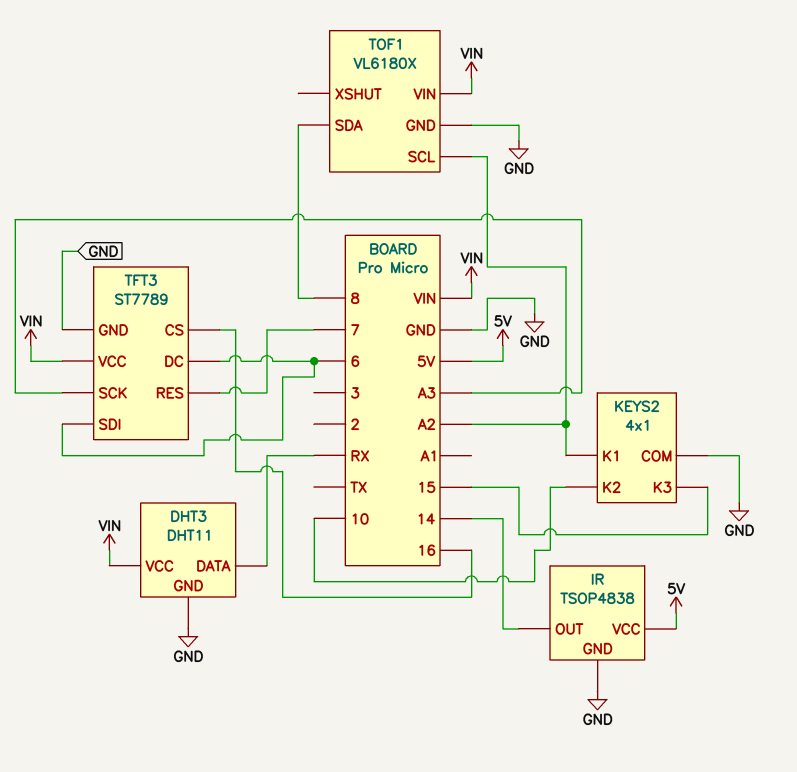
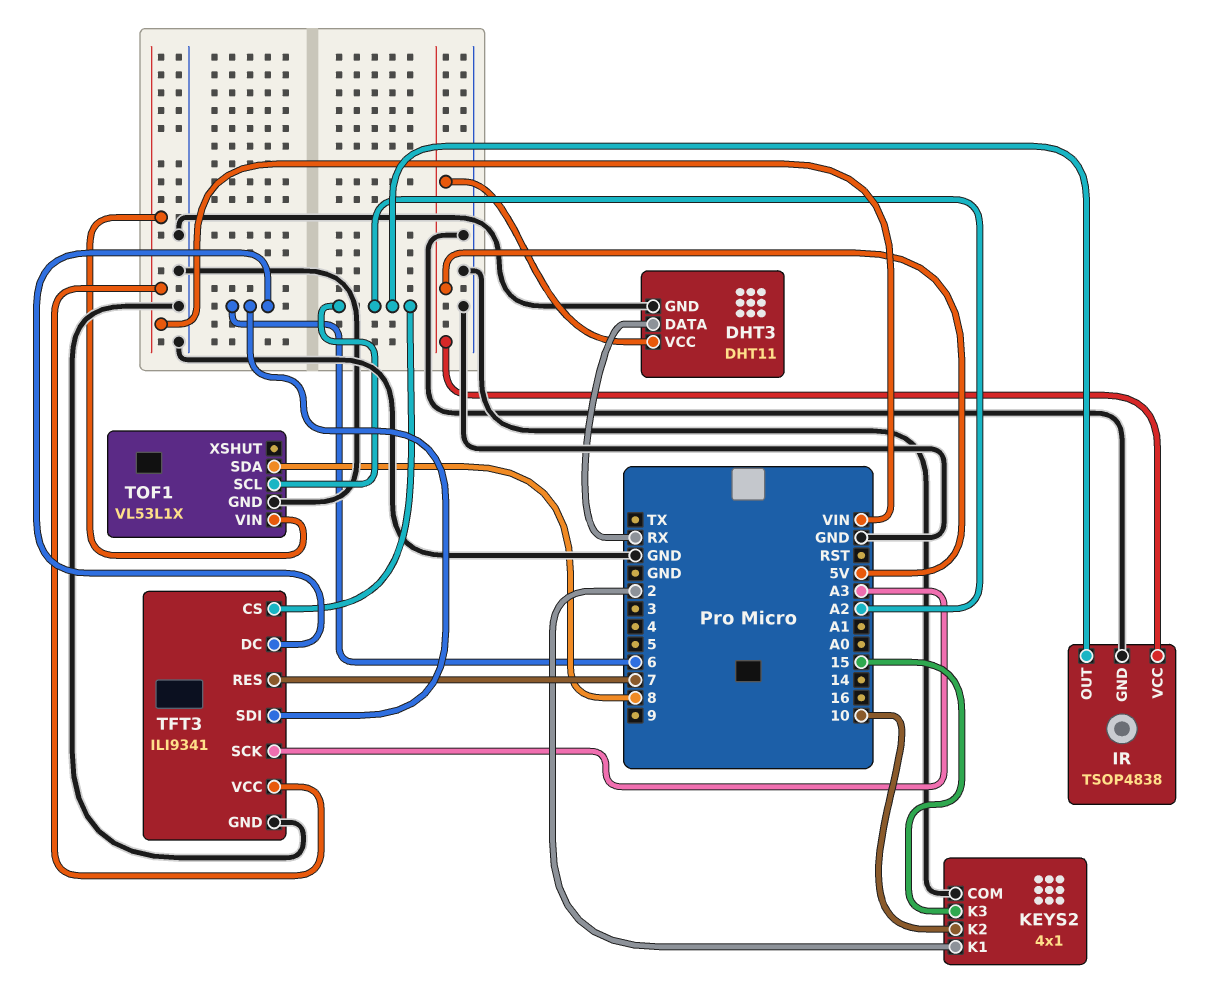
DHT3 pin VCC: VIN -> 5V
IR pin OUT: 14 -> A2
KEYS2 pin K1: A2 -> 2
TFT3: ST7789 -> ILI9341
TFT3 pin CS: 16 -> A2
TOF1: VL6180X -> VL53L1X

